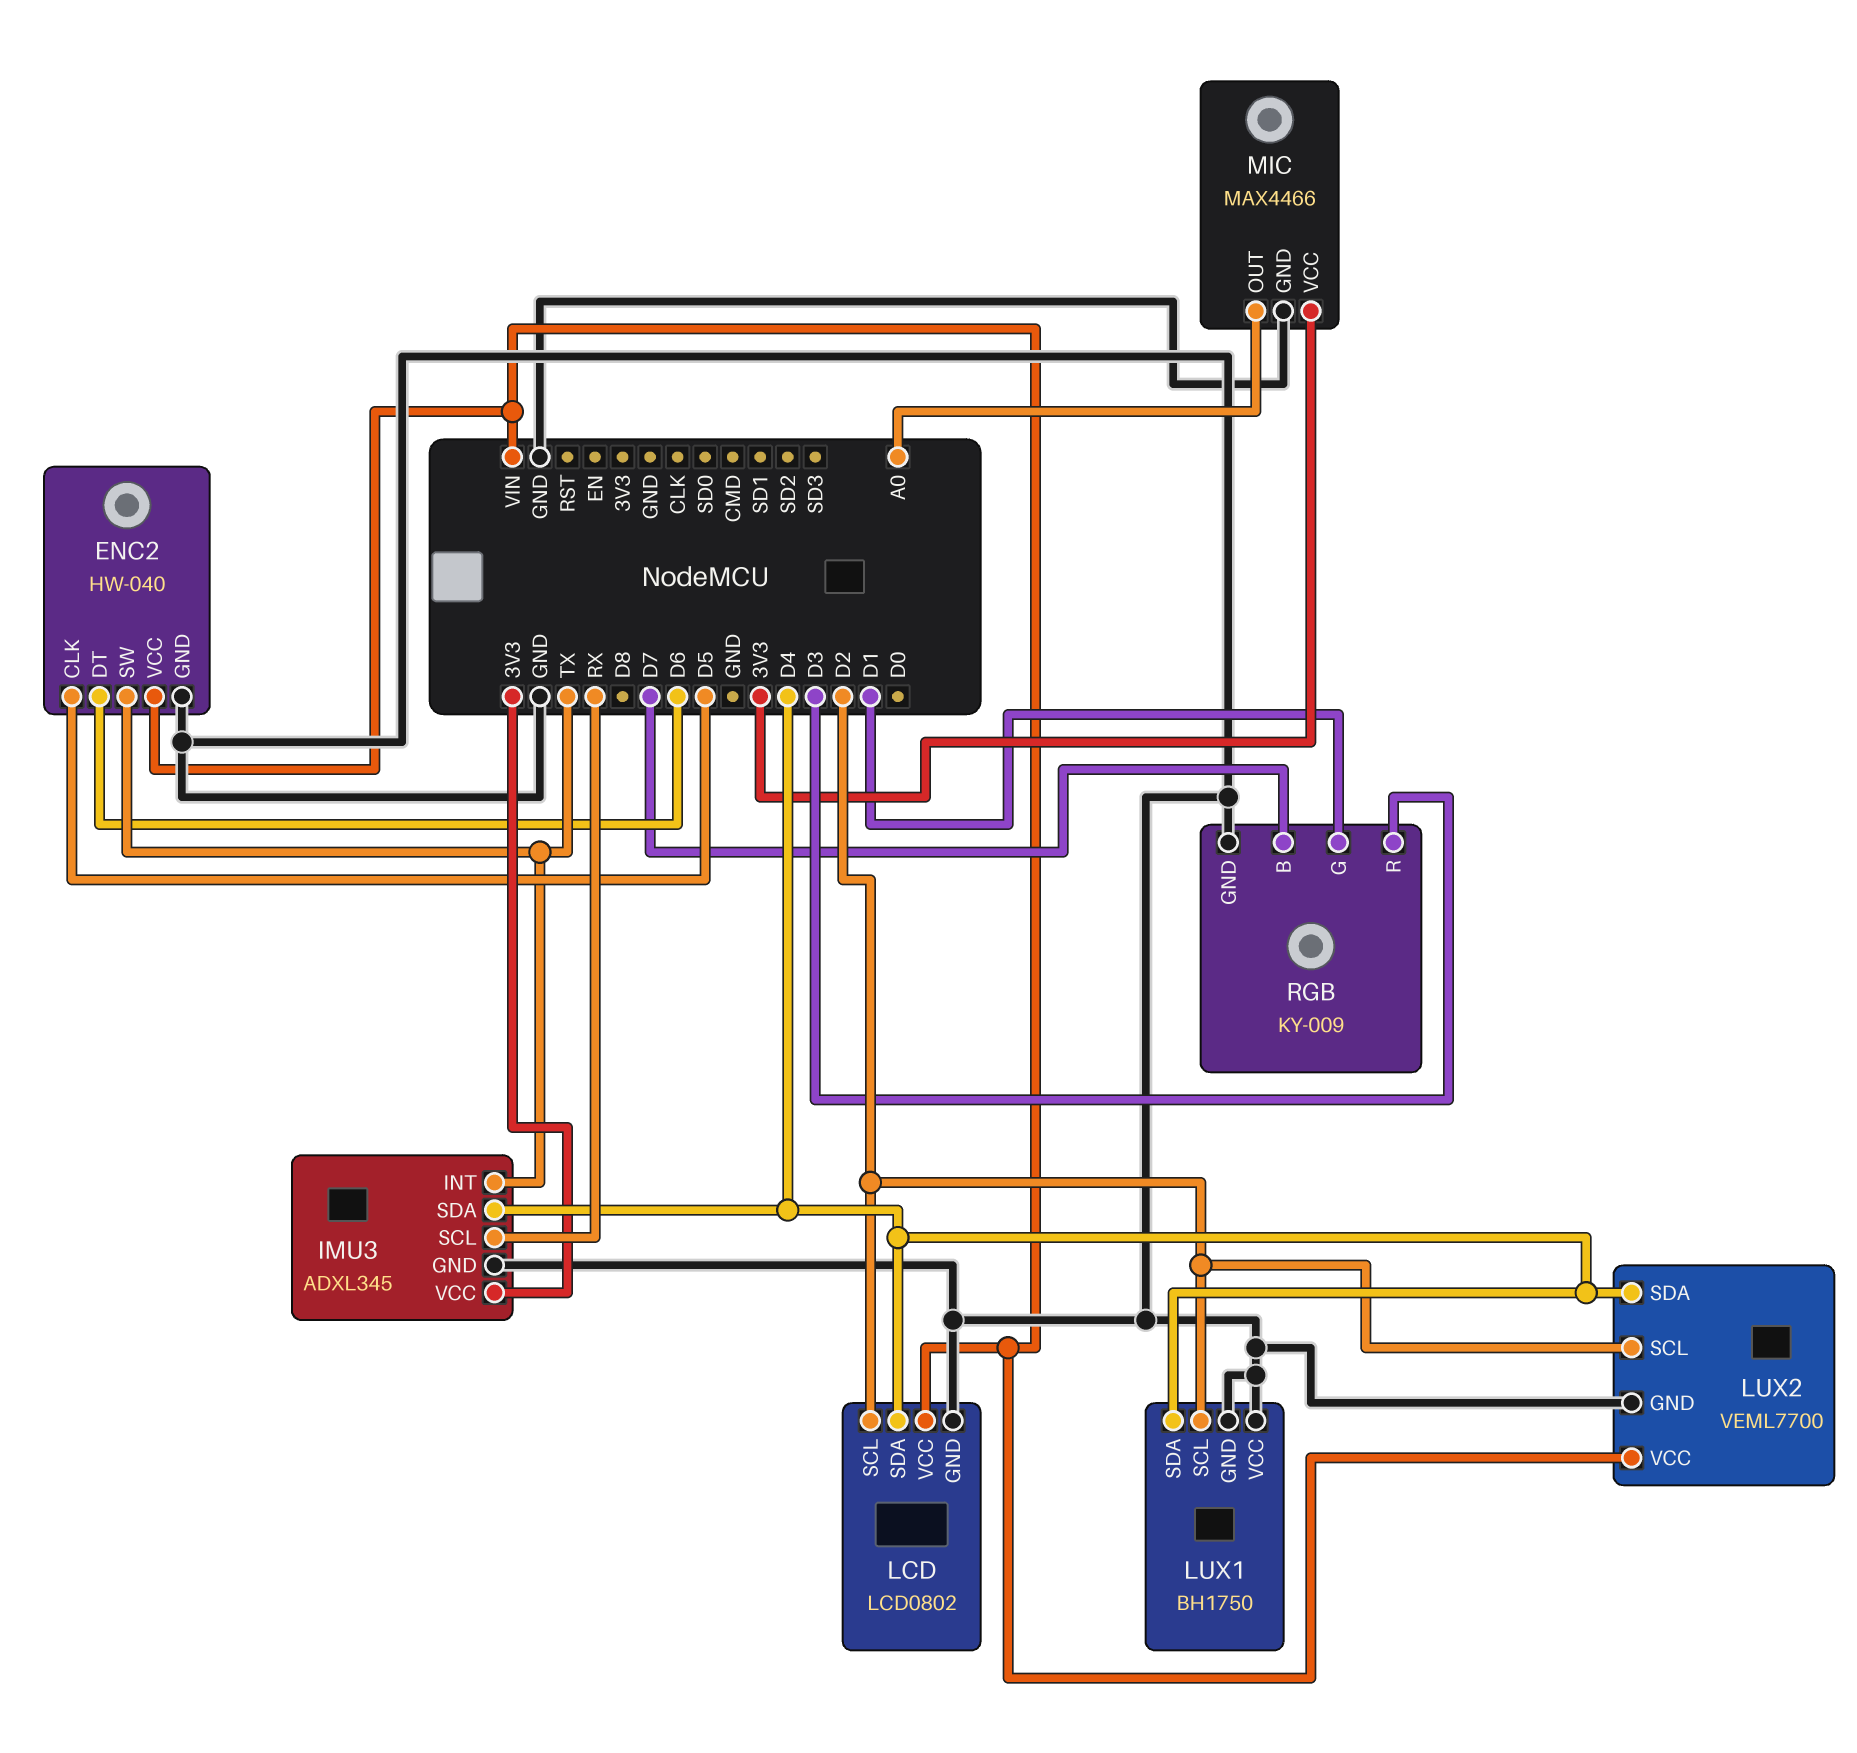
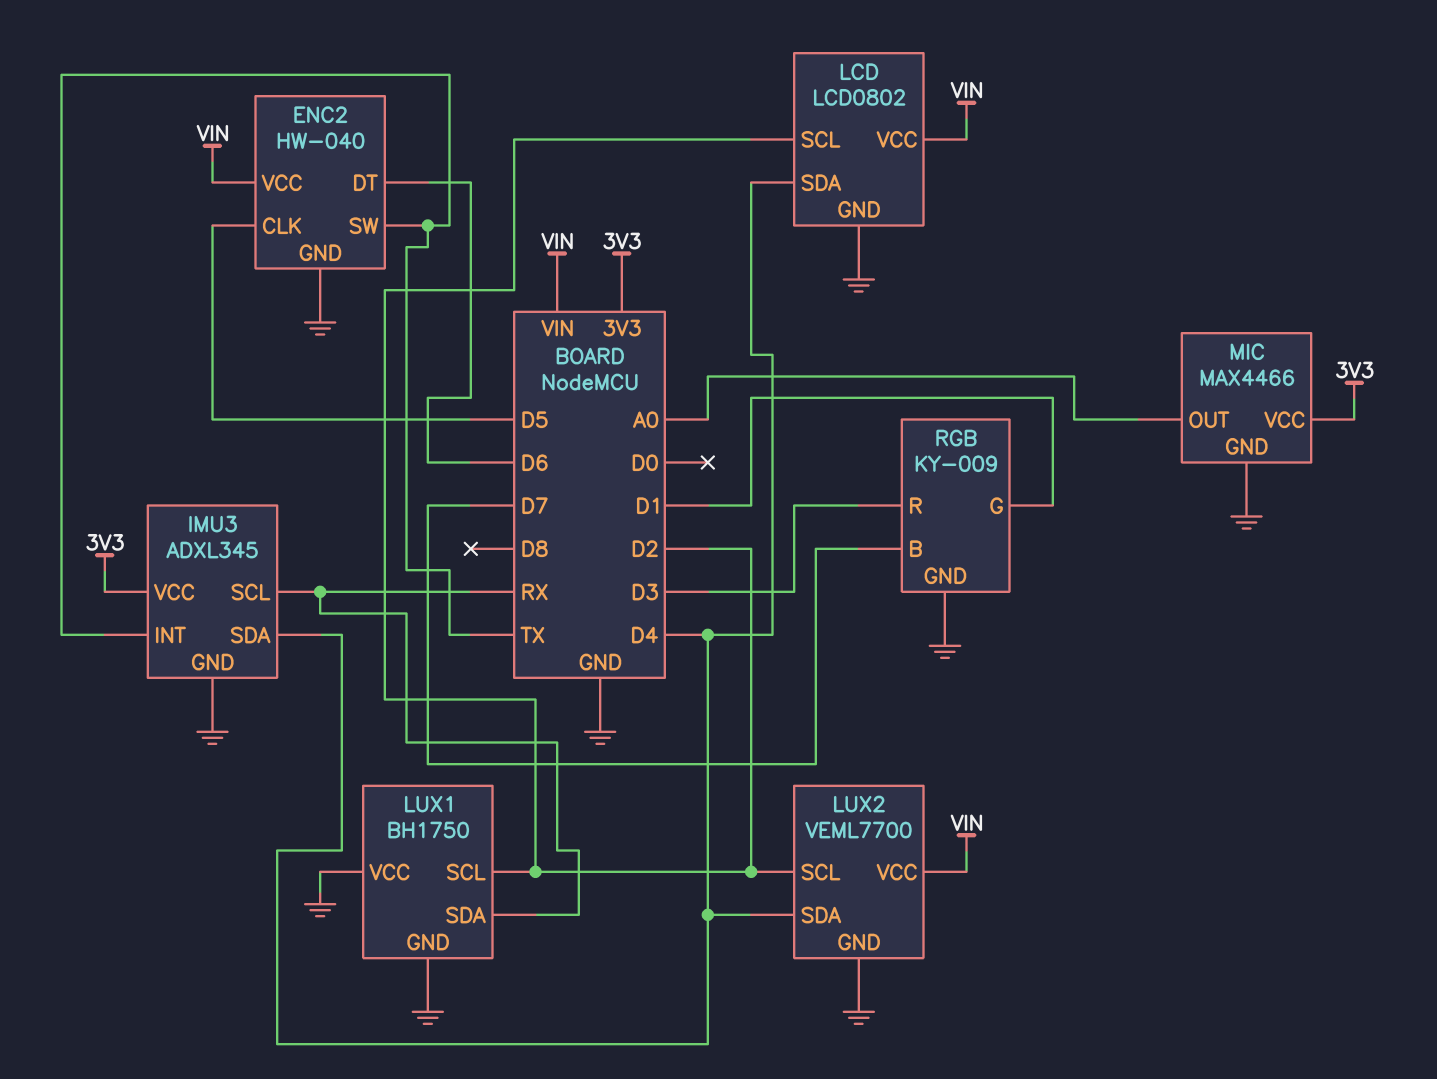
LUX1 pin SDA: D4 -> RX

